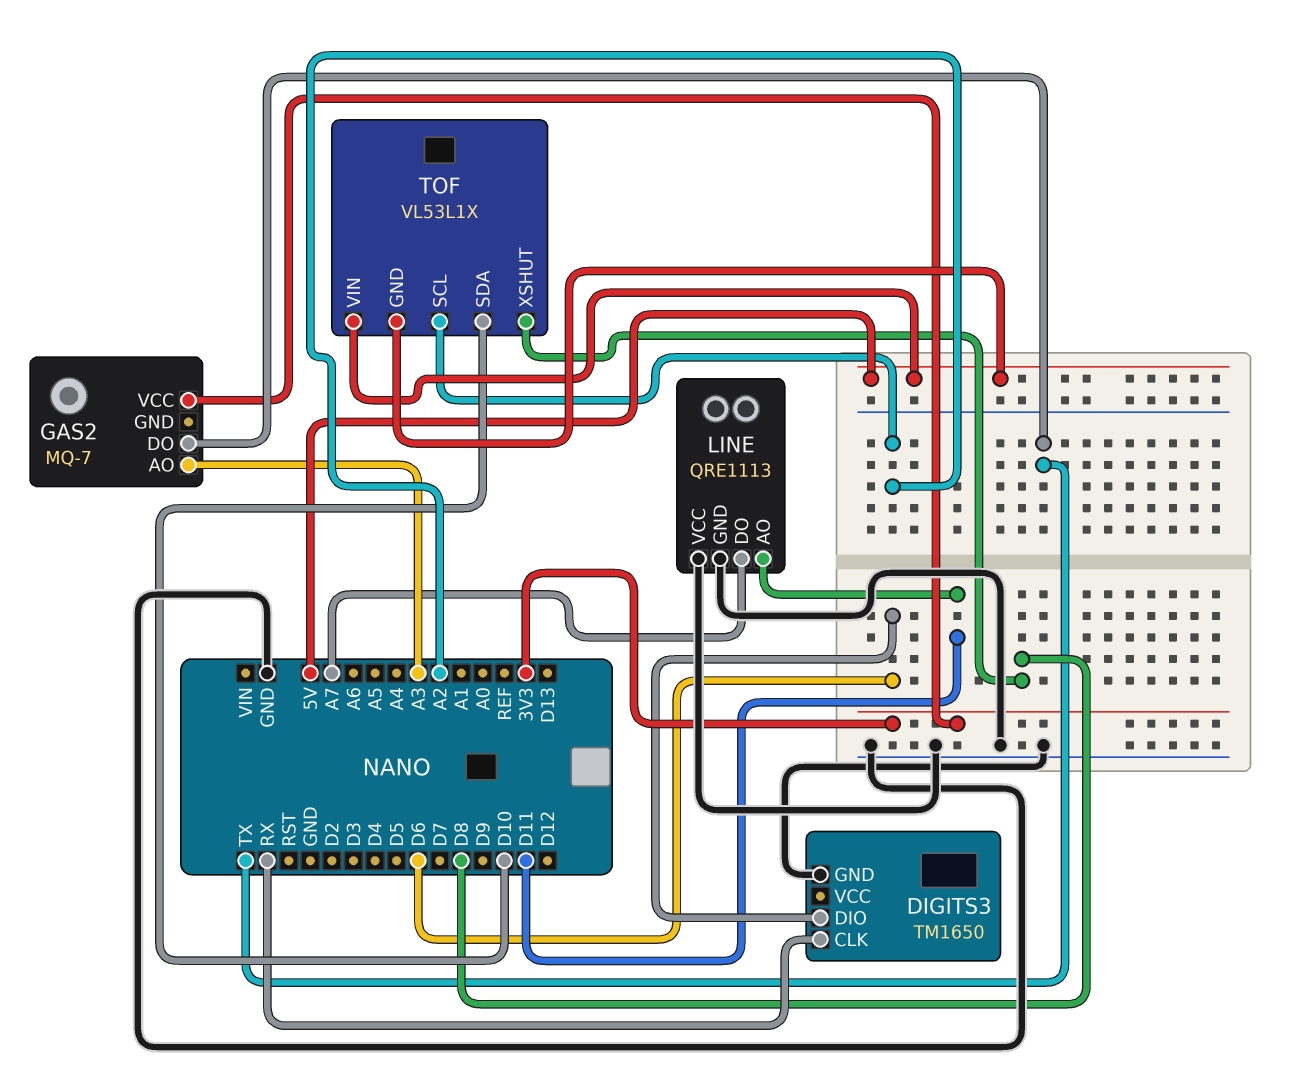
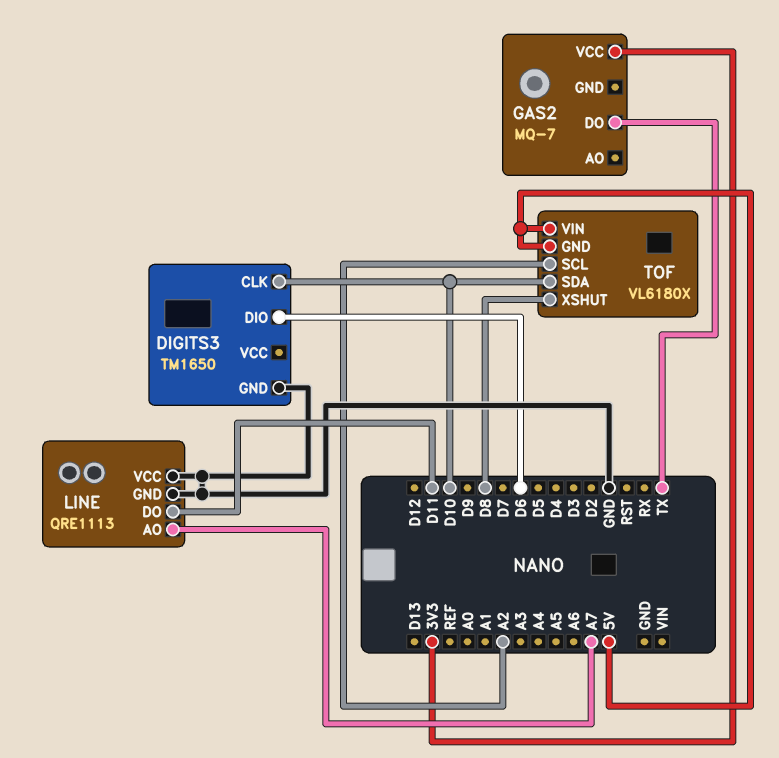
DIGITS3 pin CLK: RX -> D10
GAS2 pin AO: A3 -> none
LINE pin AO: D11 -> A7
LINE pin DO: A7 -> D11
TOF: VL53L1X -> VL6180X

